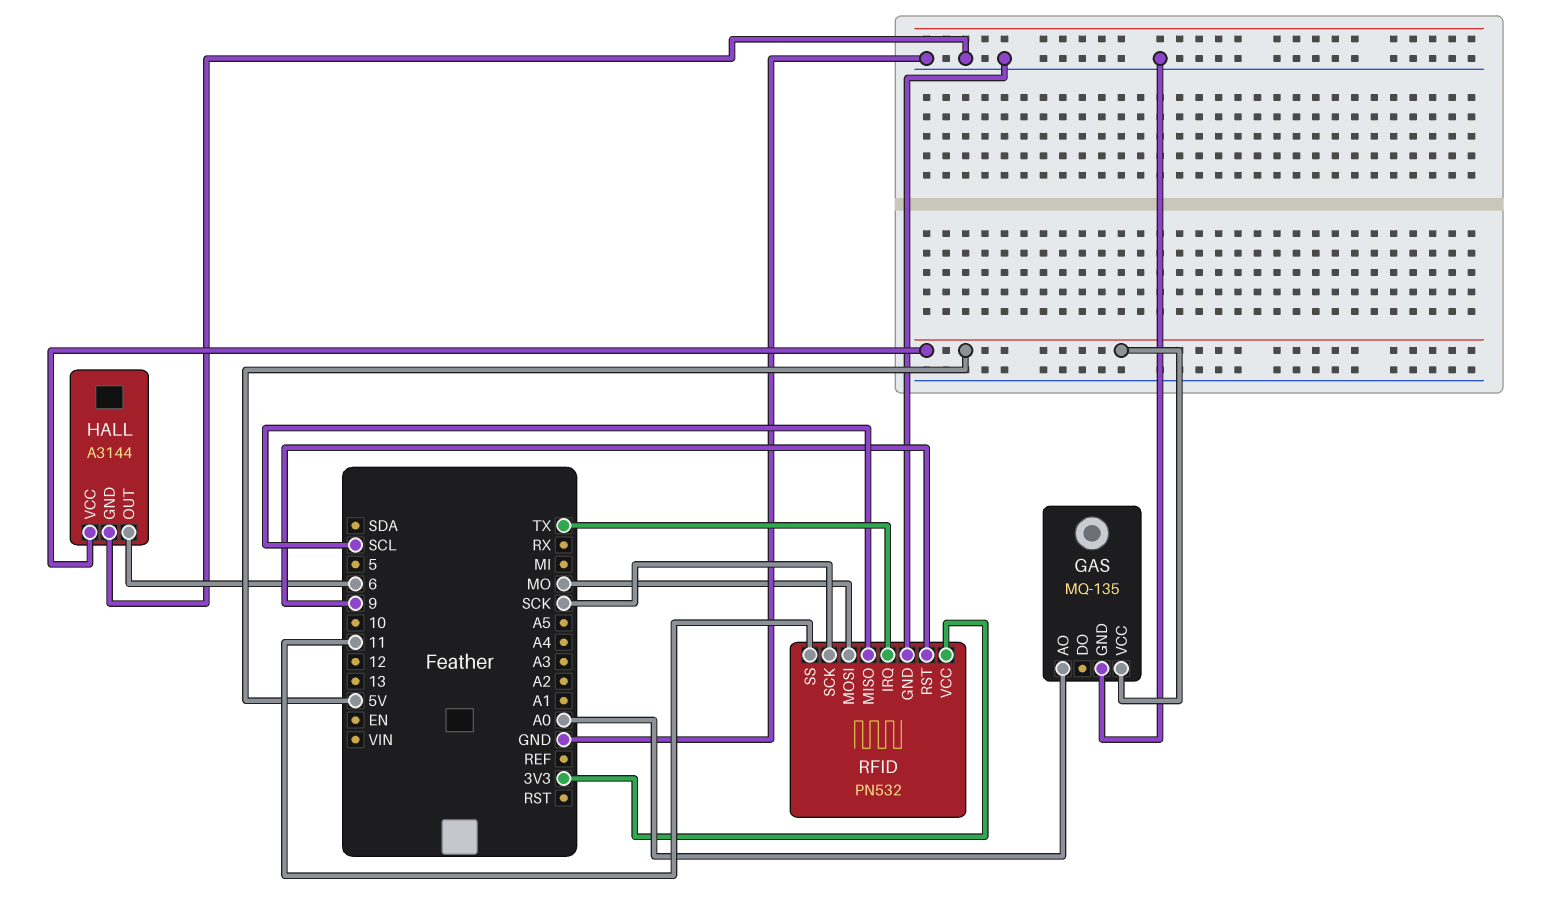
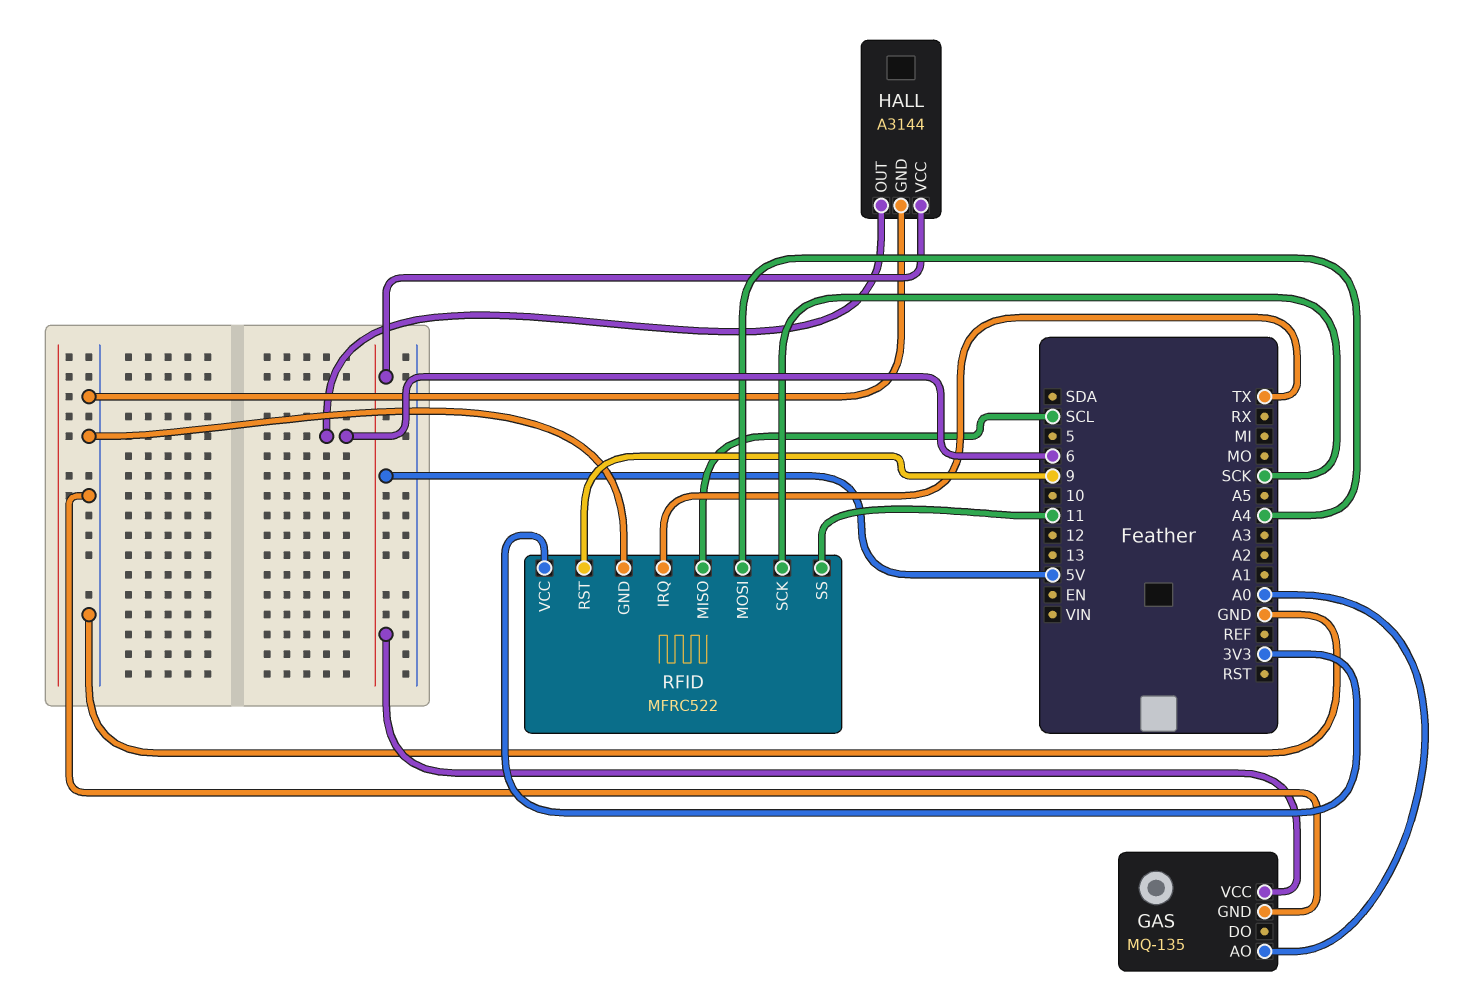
RFID: PN532 -> MFRC522
RFID pin MOSI: MO -> A4

